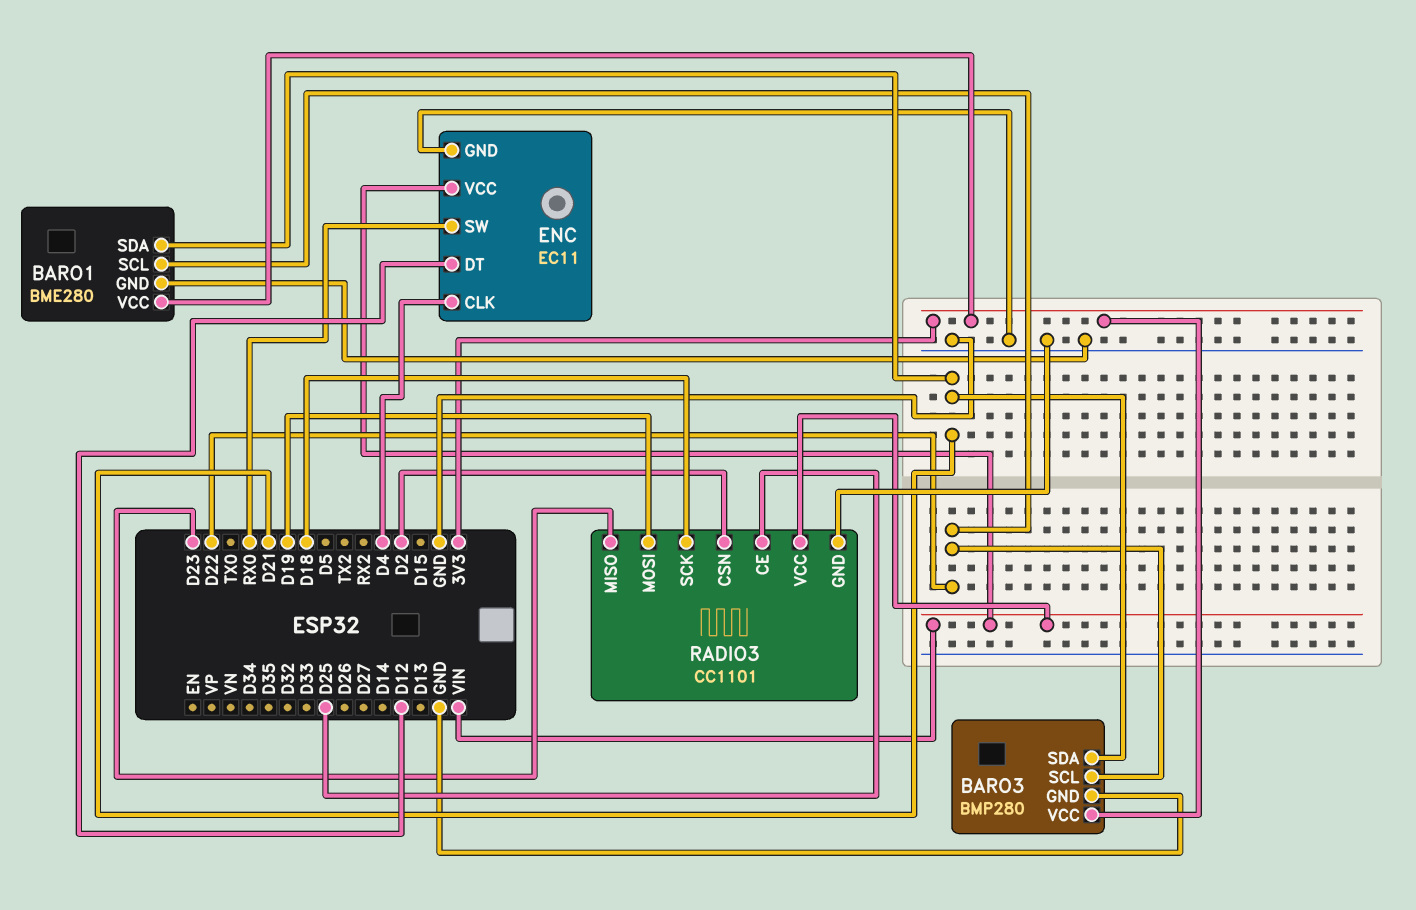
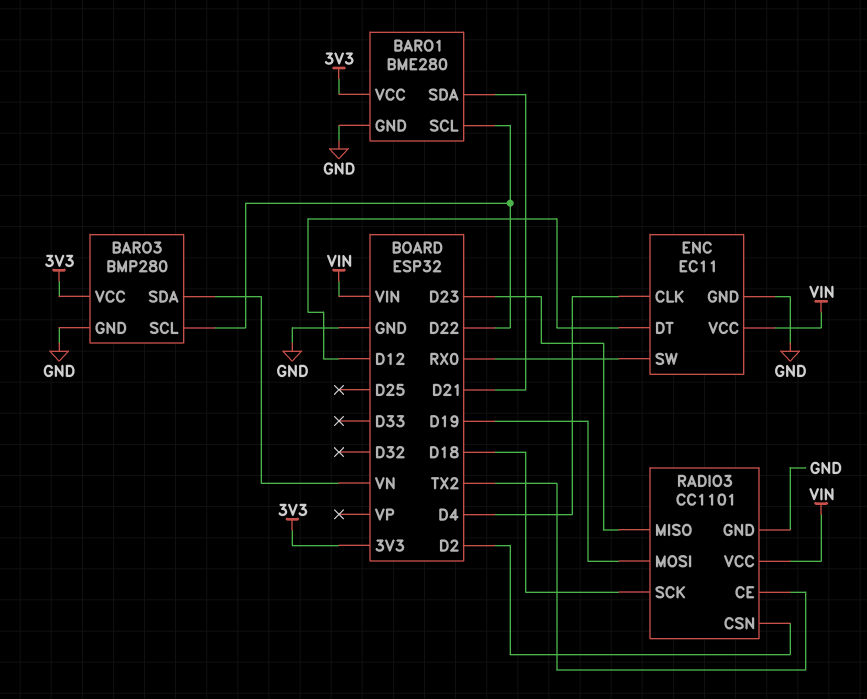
BARO3 pin SDA: D21 -> VN
RADIO3 pin CE: D25 -> TX2

